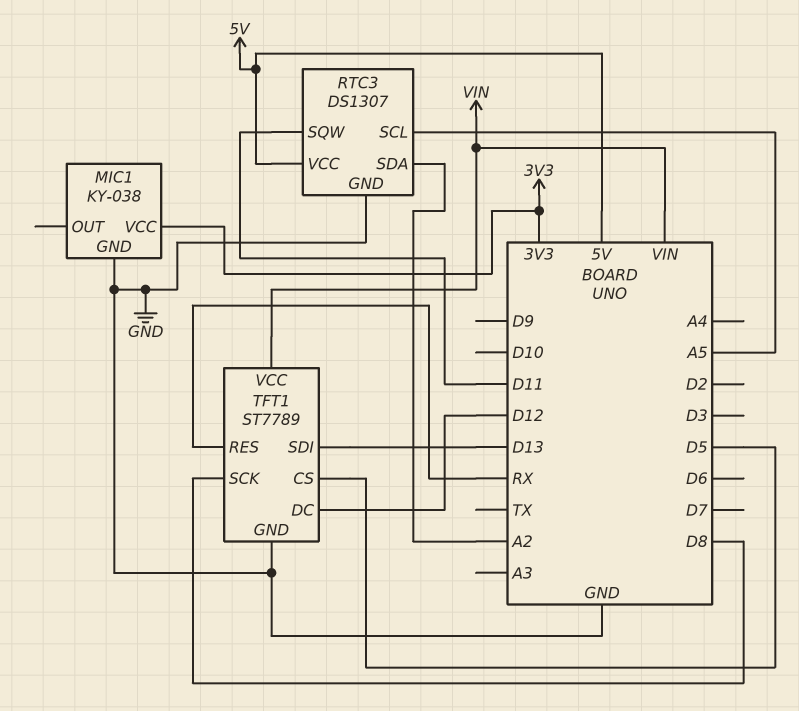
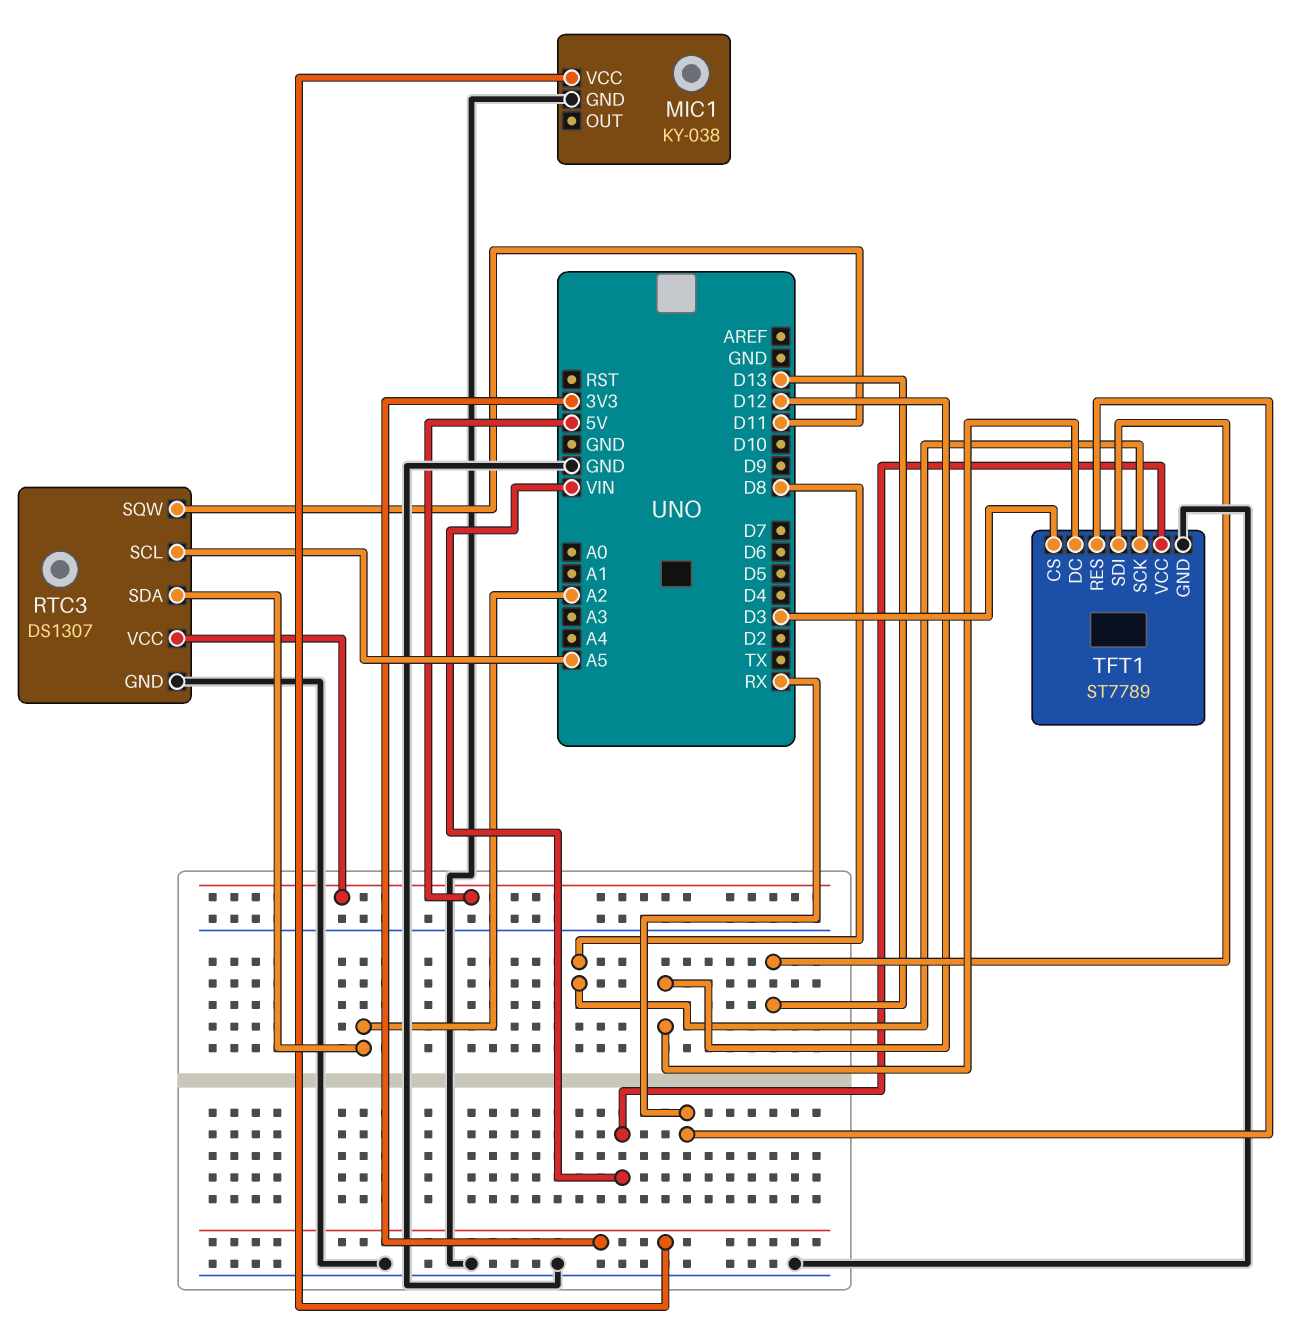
TFT1 pin CS: D5 -> D3

